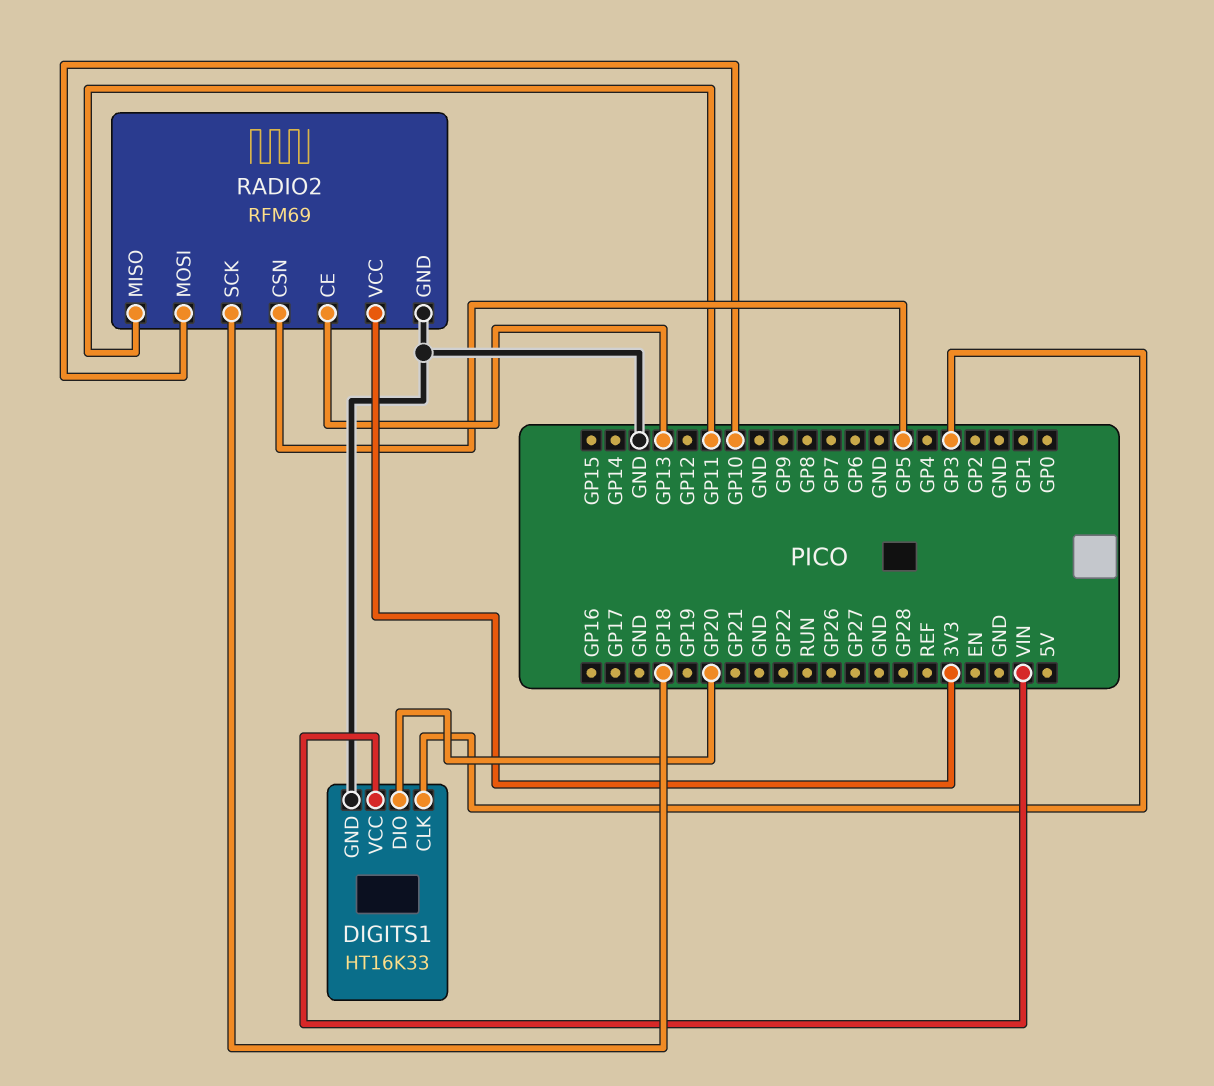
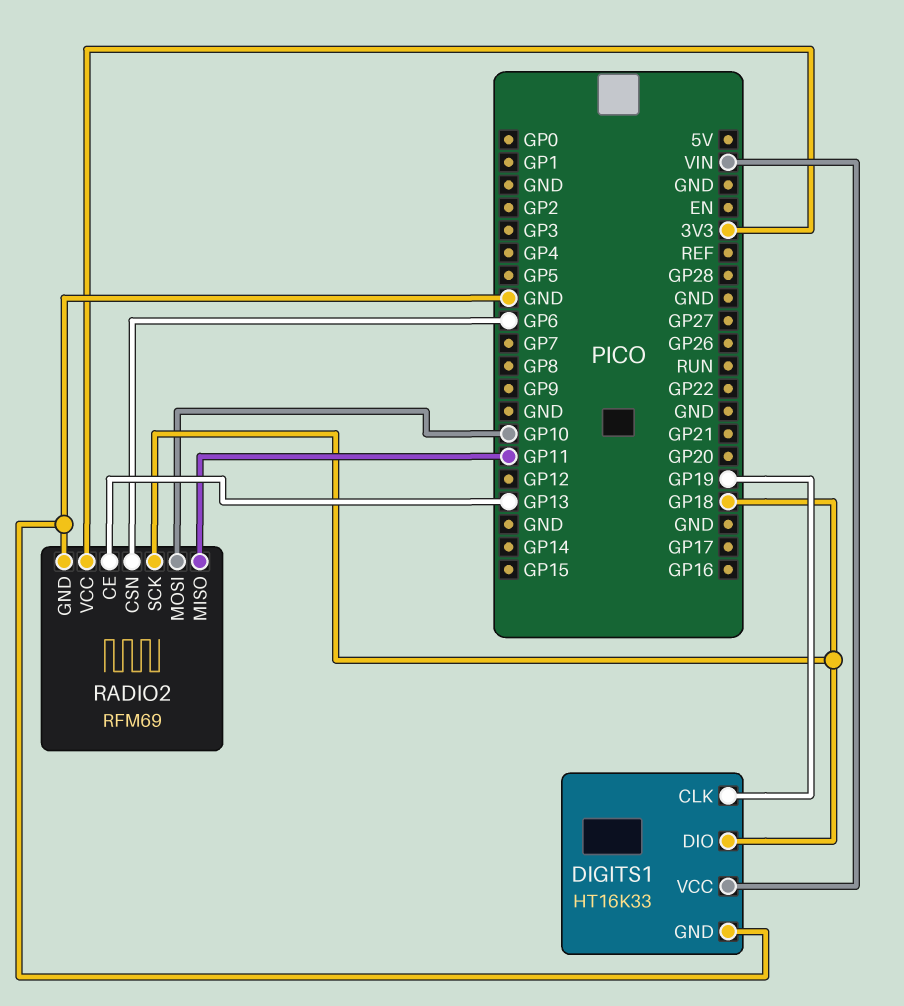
DIGITS1 pin CLK: GP3 -> GP19
DIGITS1 pin DIO: GP20 -> GP18
RADIO2 pin CSN: GP5 -> GP6

